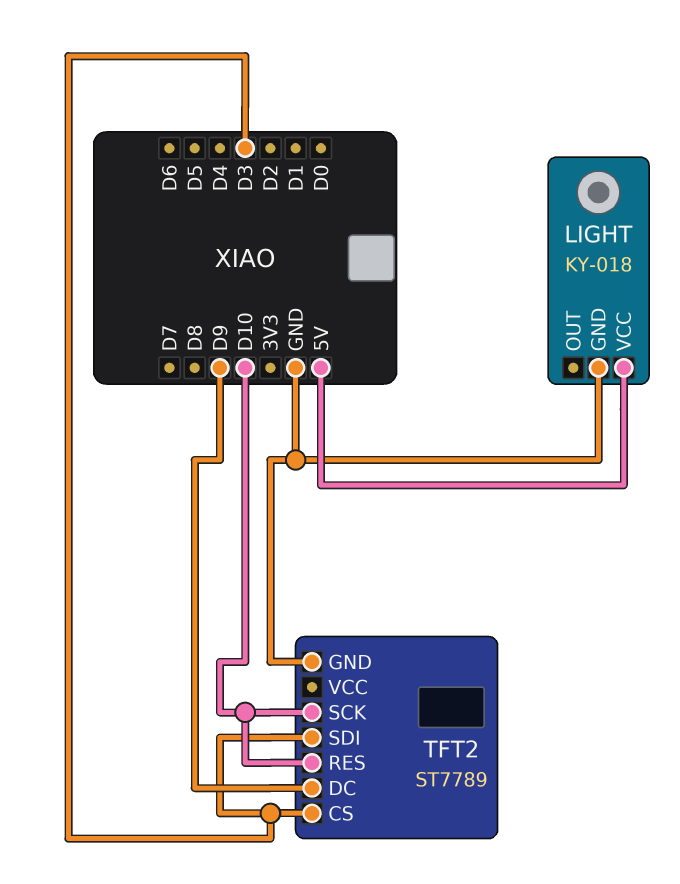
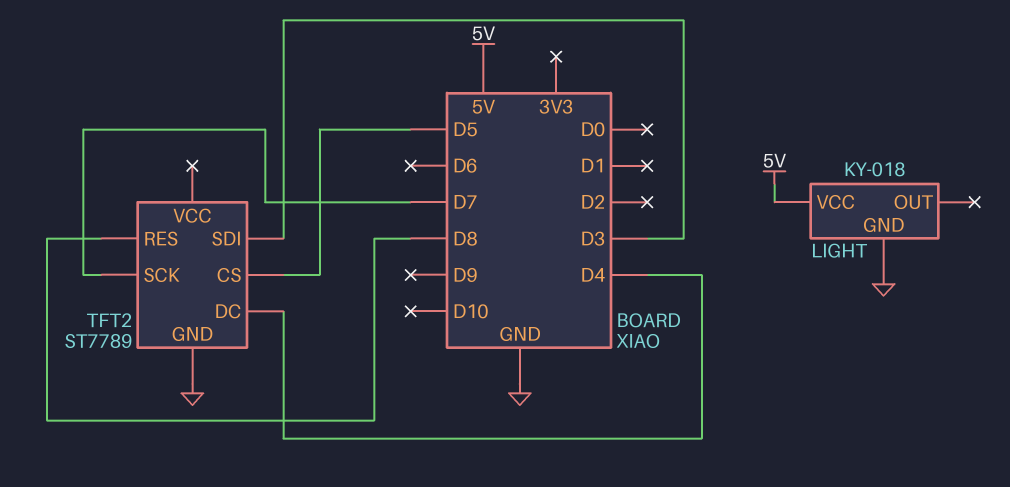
TFT2 pin CS: D3 -> D5
TFT2 pin DC: D9 -> D4
TFT2 pin RES: D10 -> D8
TFT2 pin SCK: D10 -> D7

